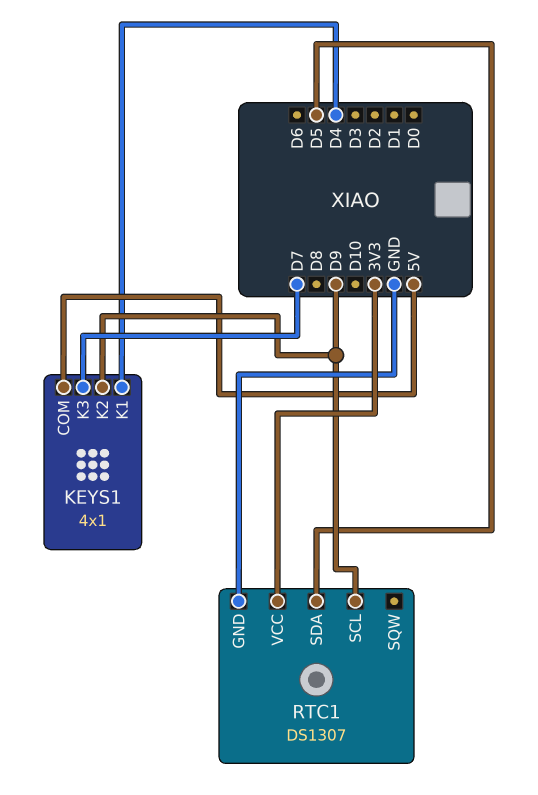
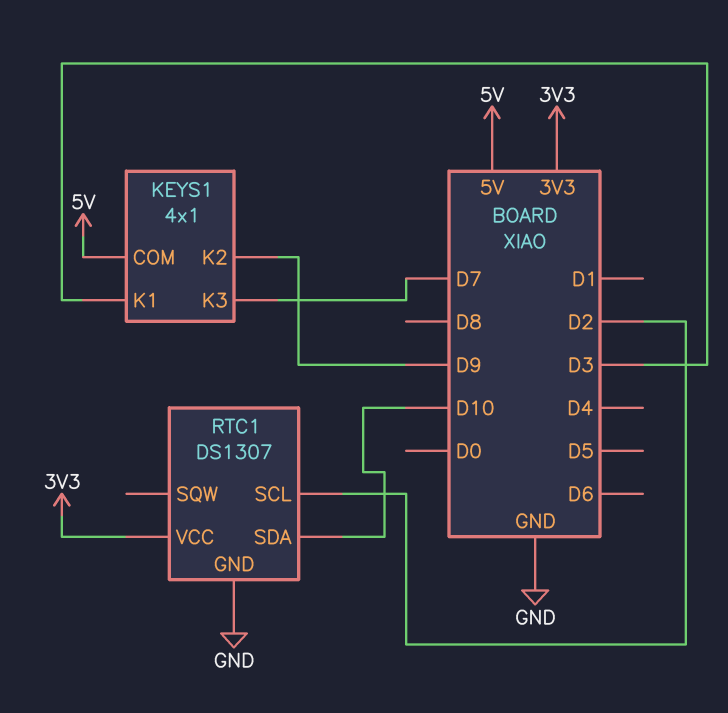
KEYS1 pin K1: D4 -> D3
RTC1 pin SCL: D9 -> D2
RTC1 pin SDA: D5 -> D10

